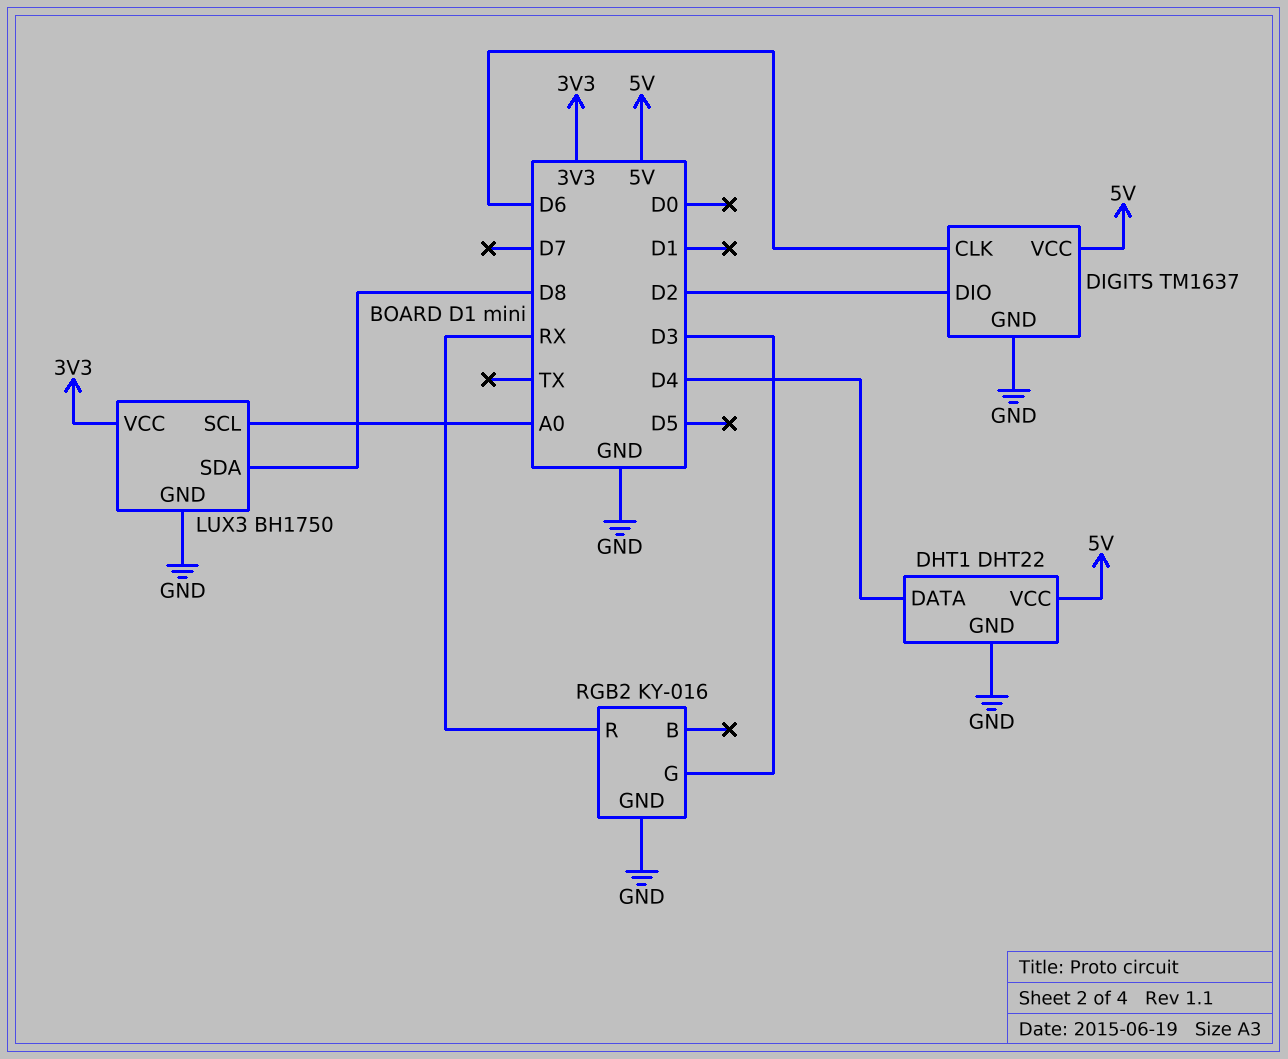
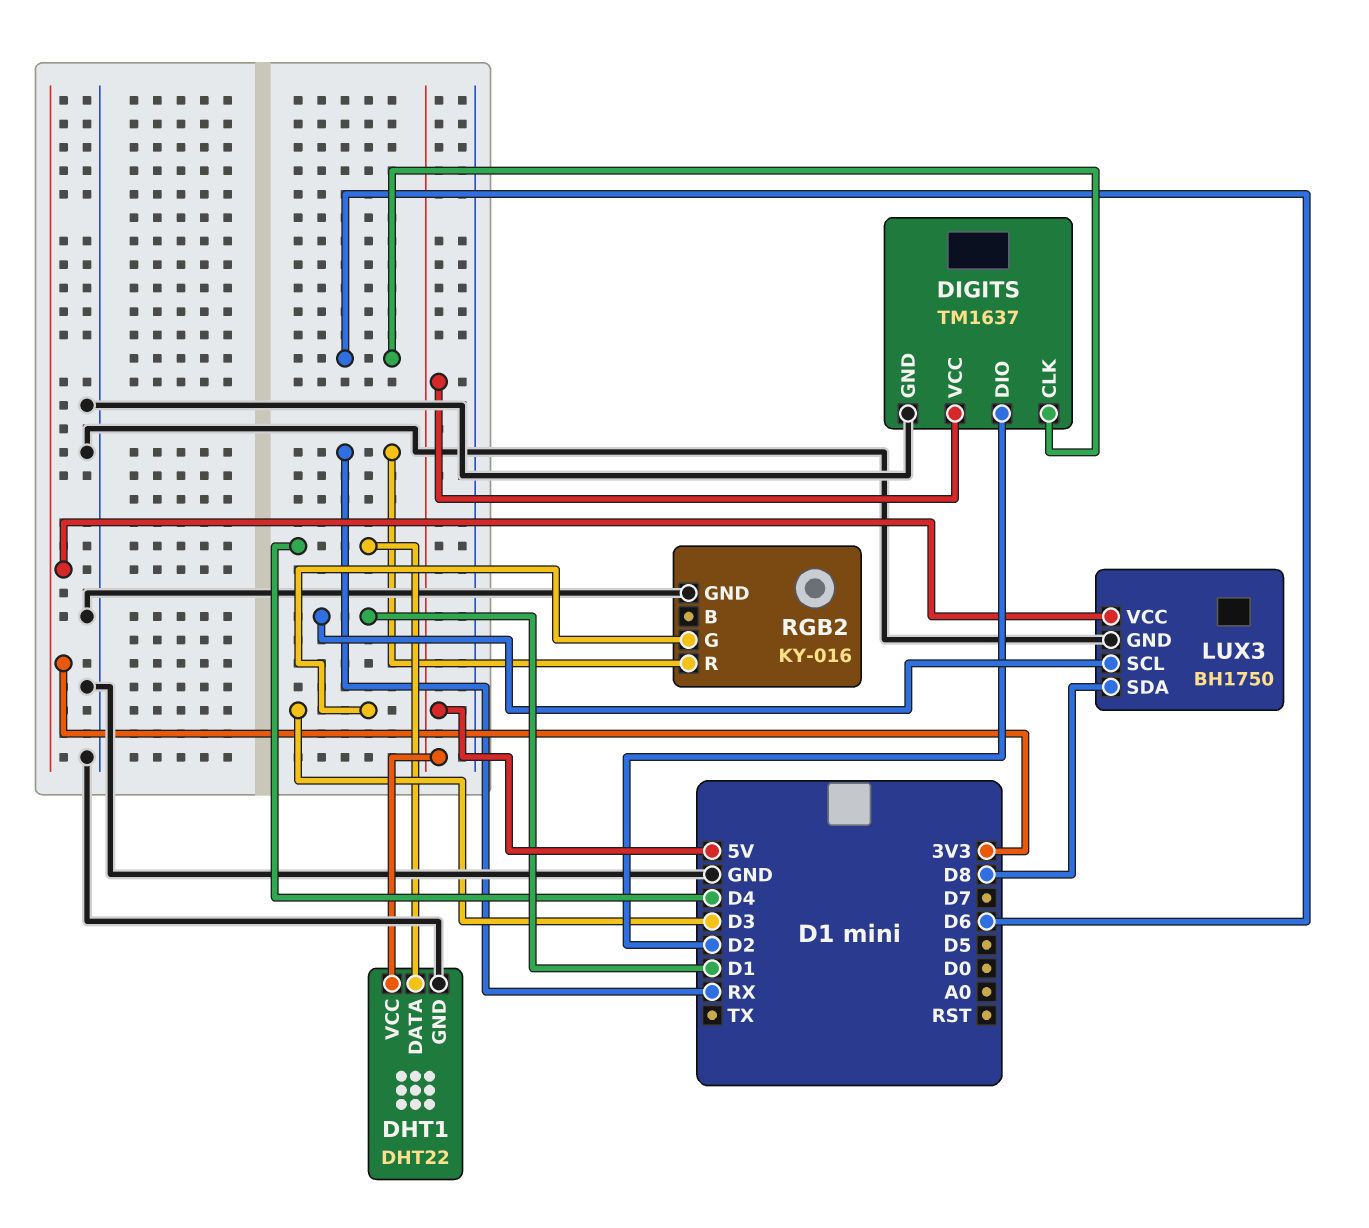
LUX3 pin SCL: A0 -> D1

